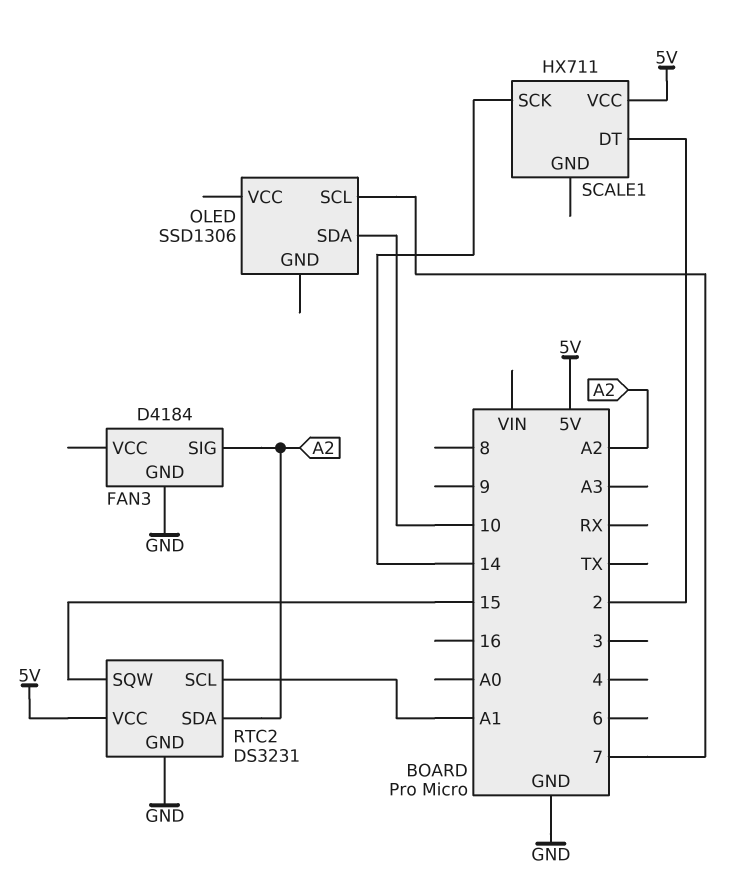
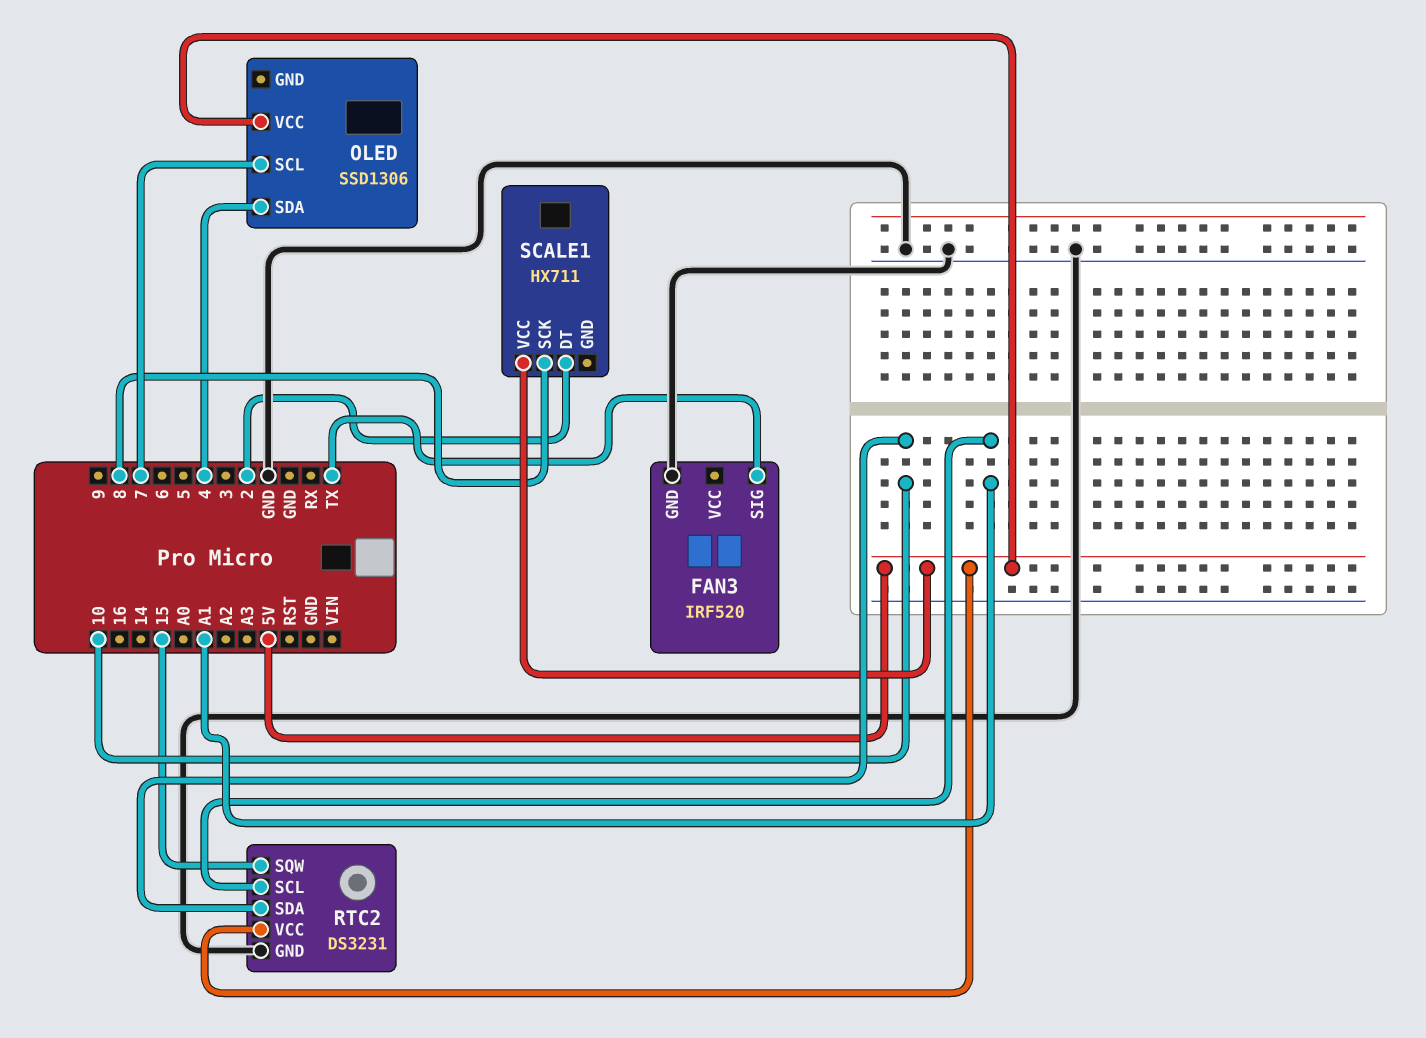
FAN3: D4184 -> IRF520
FAN3 pin SIG: A2 -> TX
OLED pin SDA: 10 -> 4
OLED pin VCC: none -> 5V
RTC2 pin SDA: A2 -> 10
SCALE1 pin SCK: 14 -> 8

